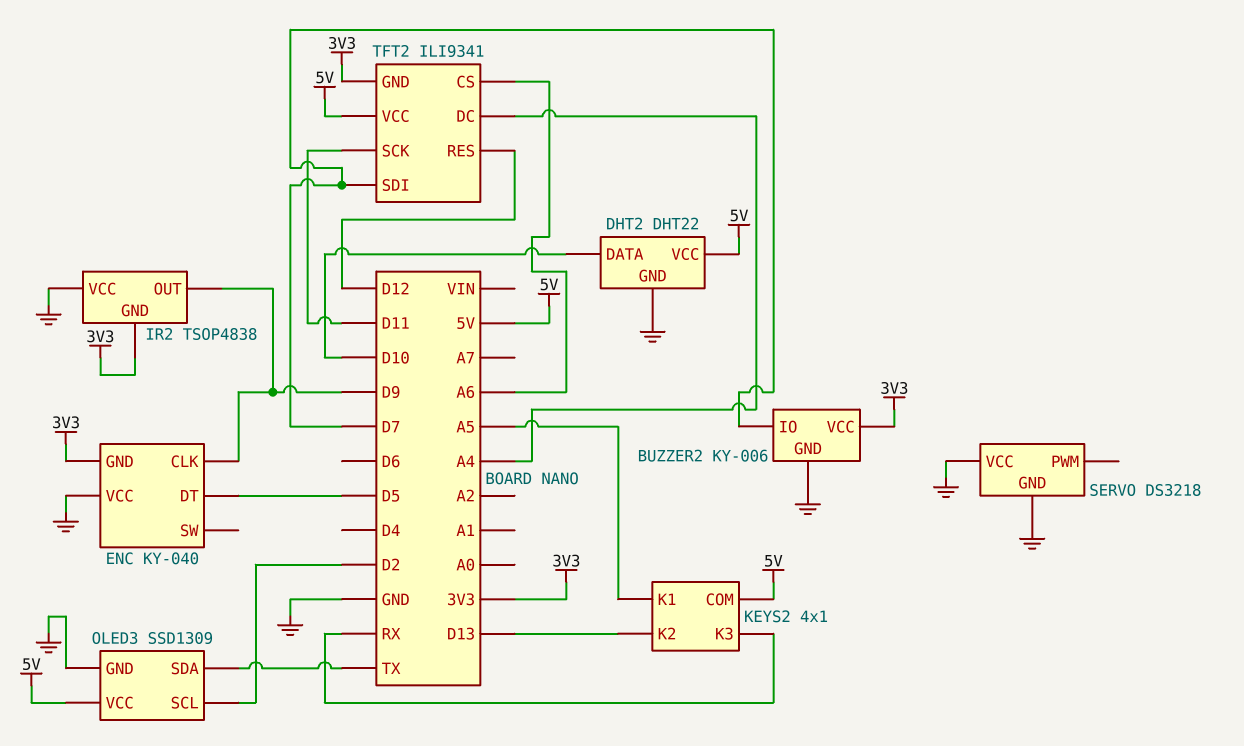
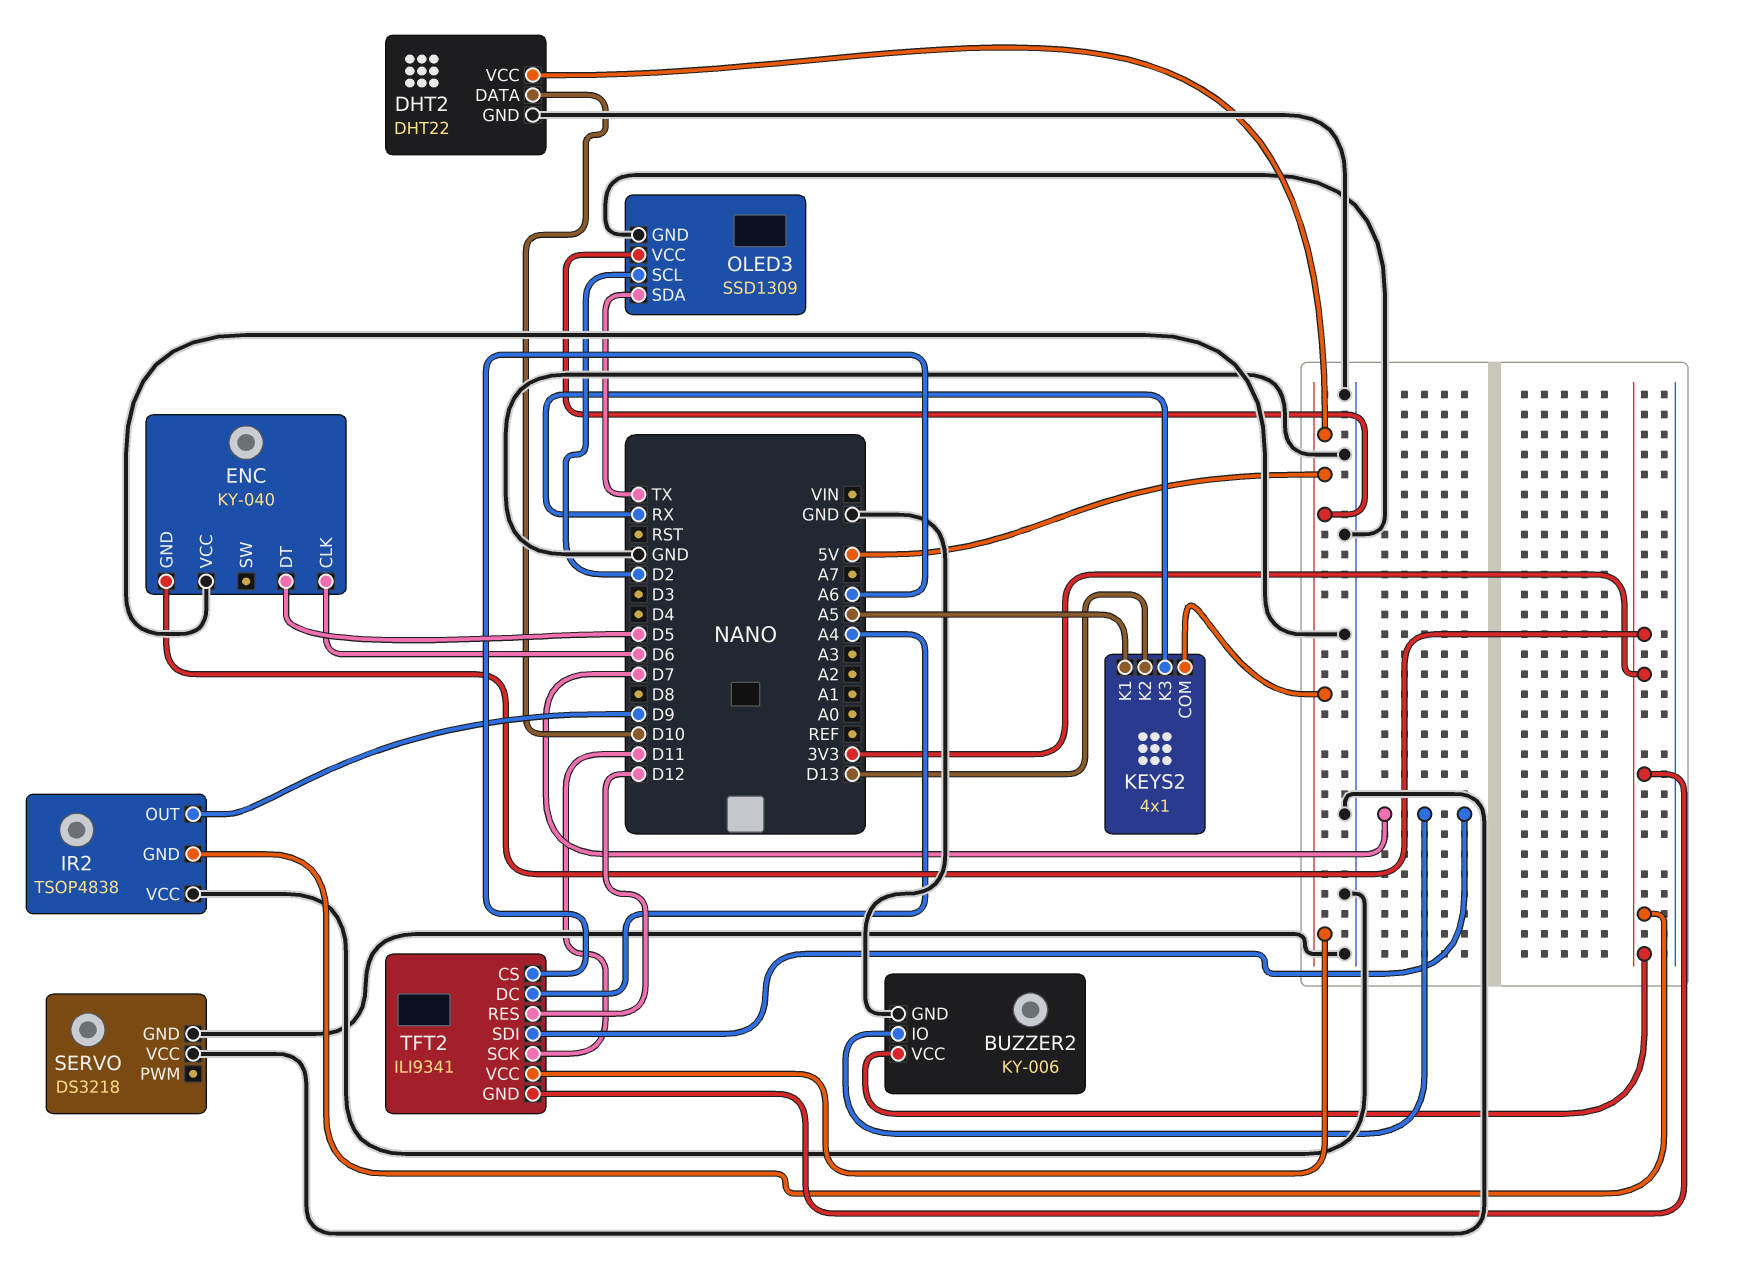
ENC pin CLK: D9 -> D6

